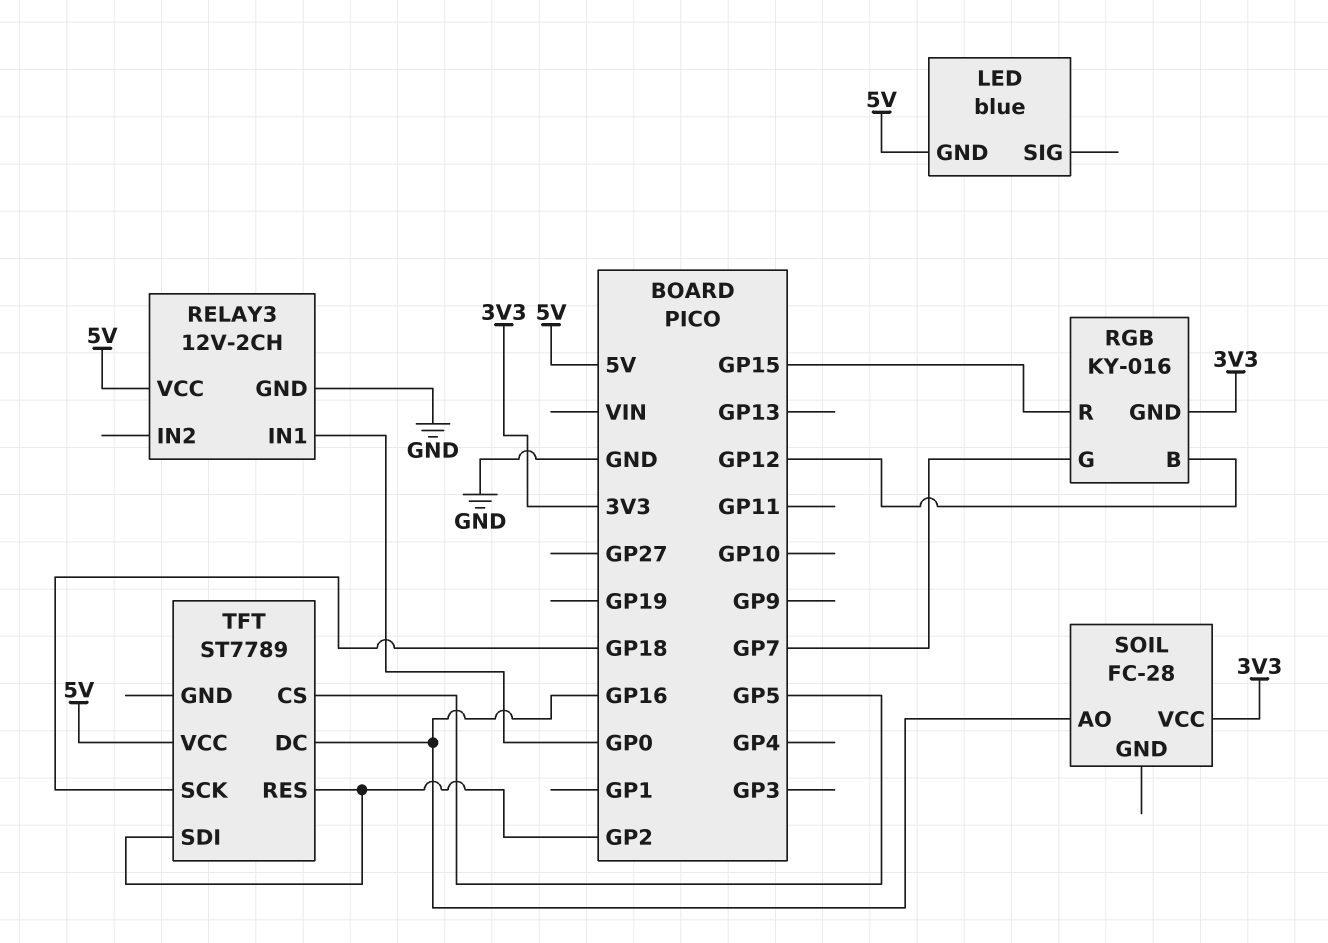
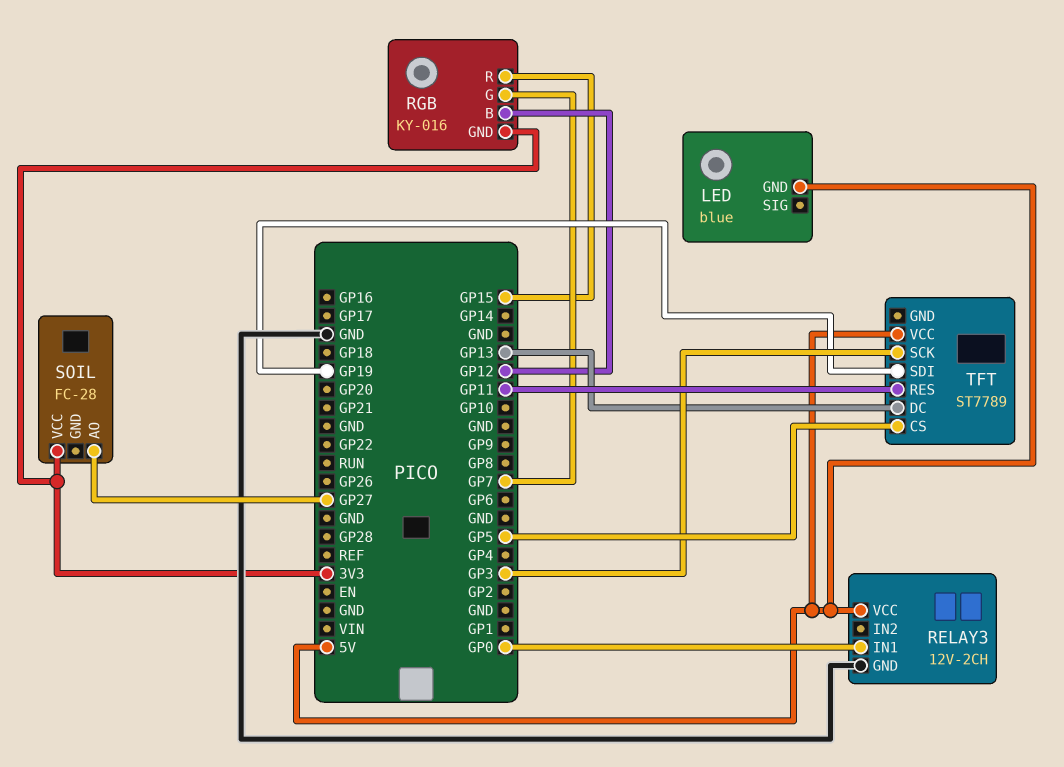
SOIL pin AO: GP16 -> GP27
TFT pin DC: GP16 -> GP13
TFT pin RES: GP2 -> GP11
TFT pin SCK: GP18 -> GP3
TFT pin SDI: GP2 -> GP19

